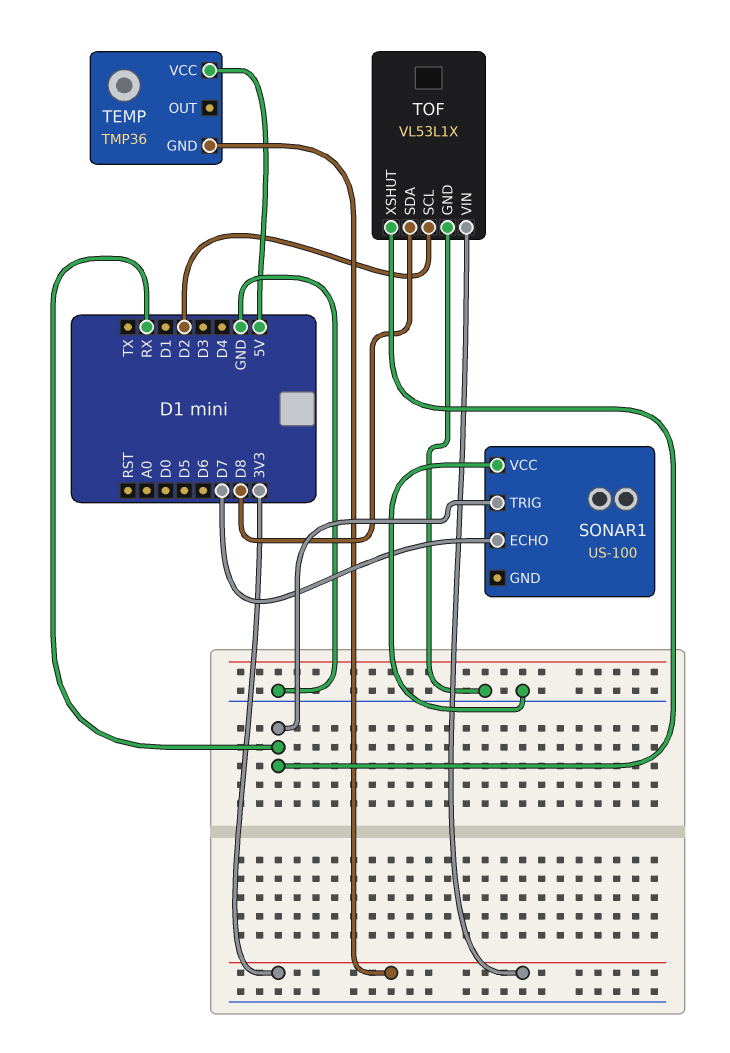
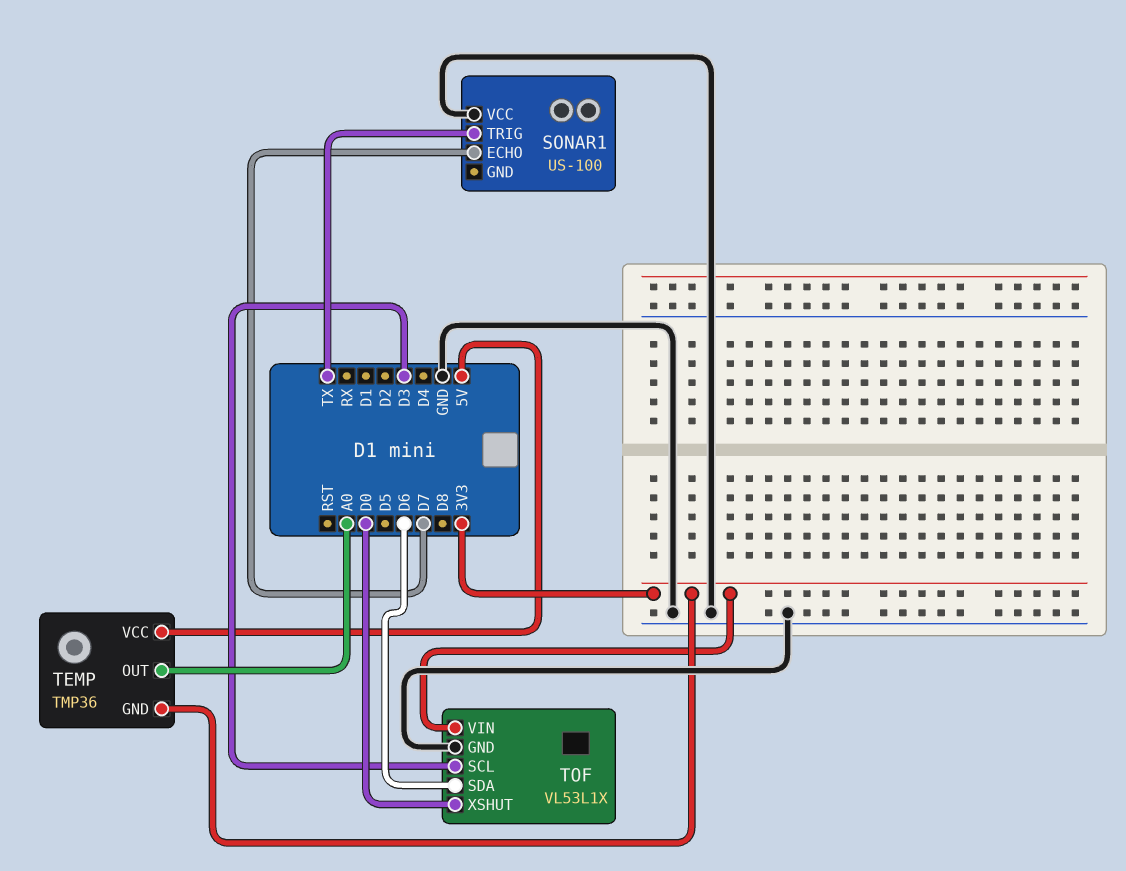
SONAR1 pin TRIG: RX -> TX
TEMP pin OUT: none -> A0
TOF pin SCL: D2 -> D3
TOF pin SDA: D8 -> D6
TOF pin XSHUT: RX -> D0

